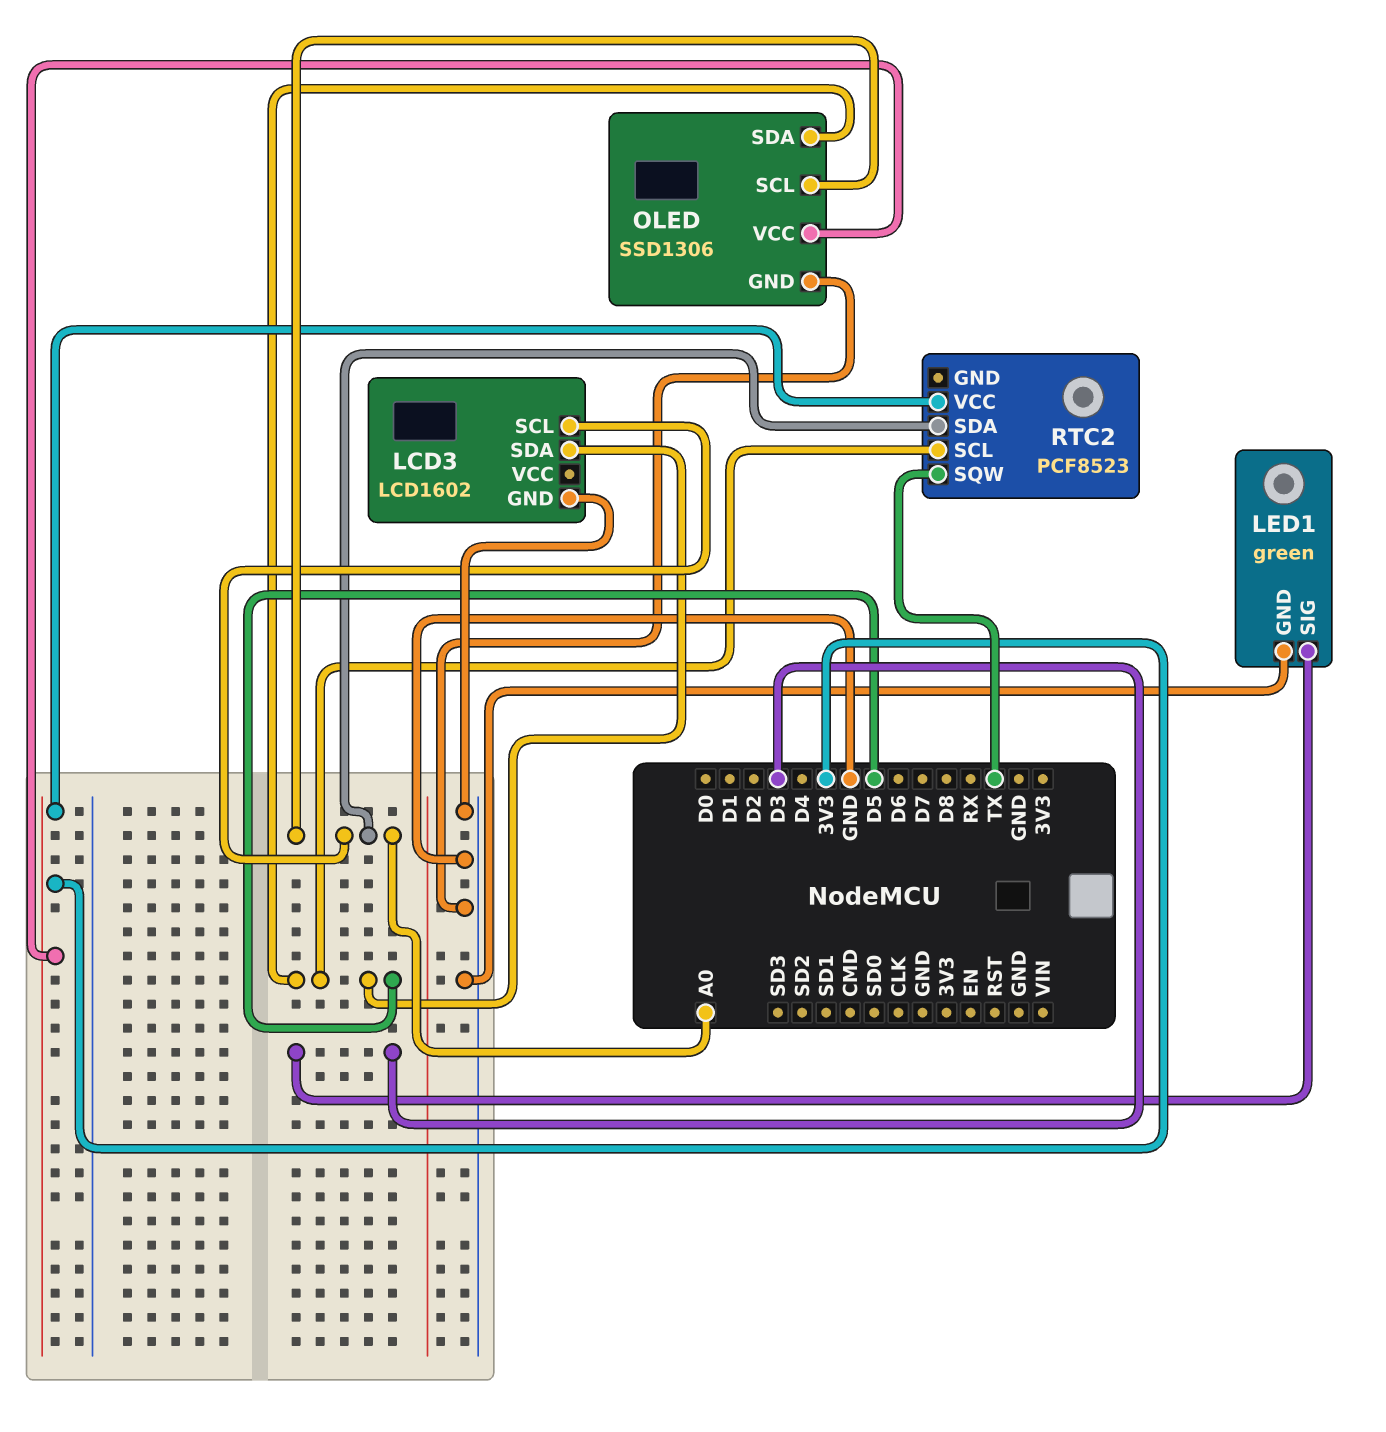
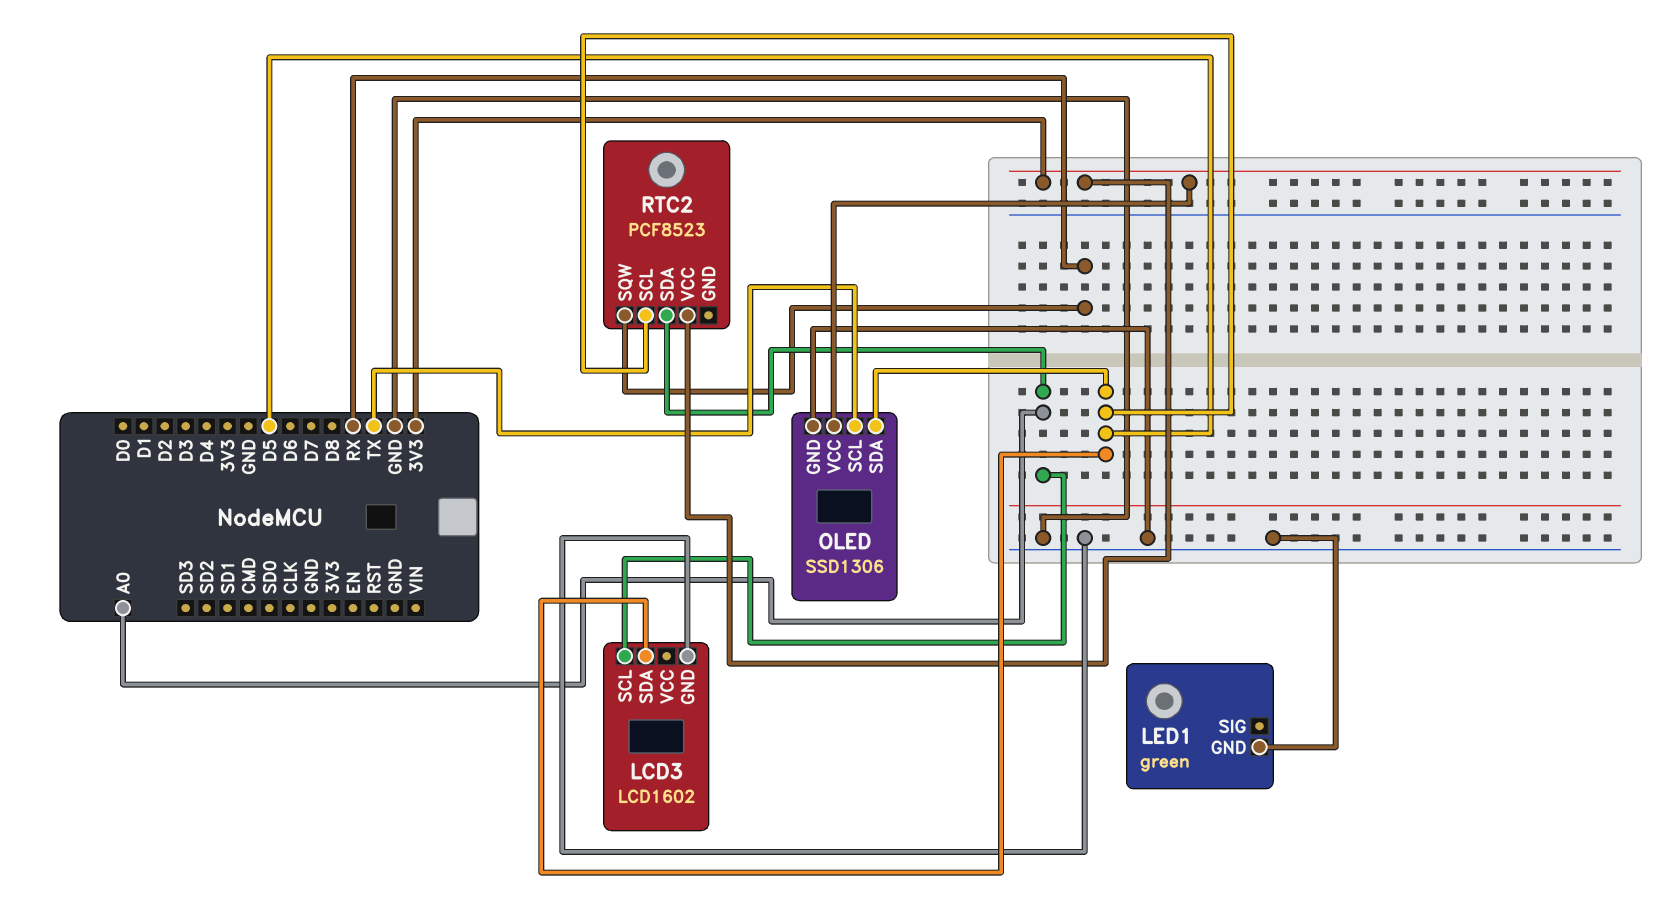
LED1 pin SIG: D3 -> none
OLED pin SCL: A0 -> TX
RTC2 pin SQW: TX -> RX

